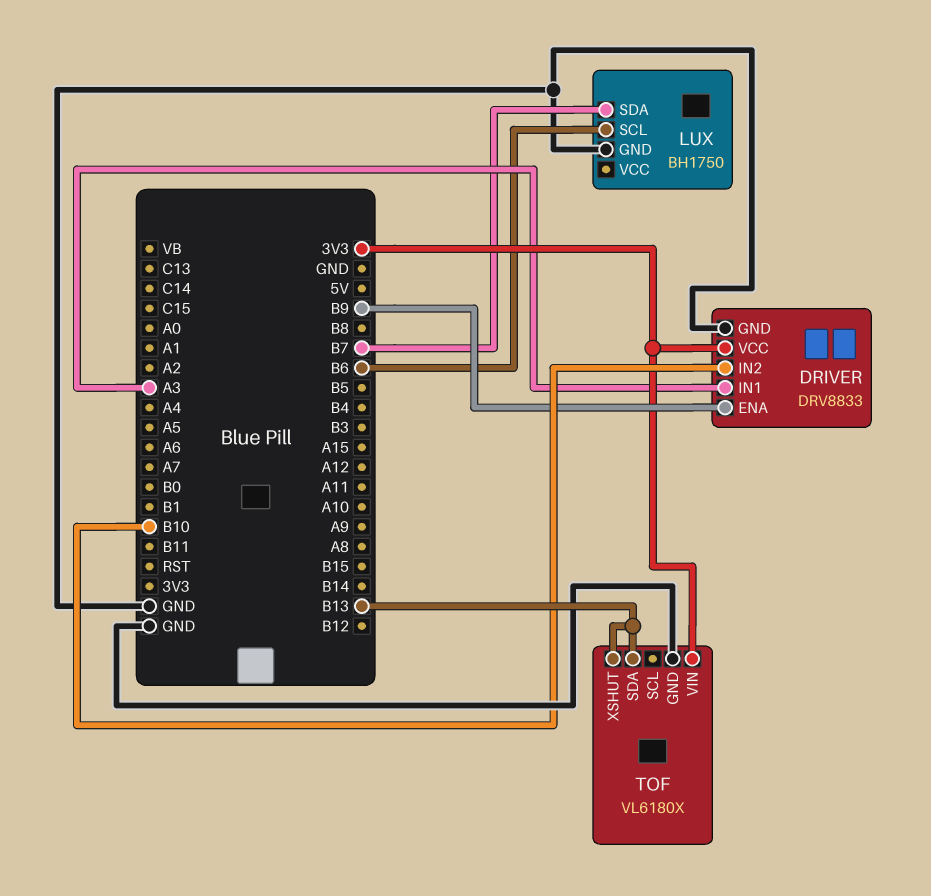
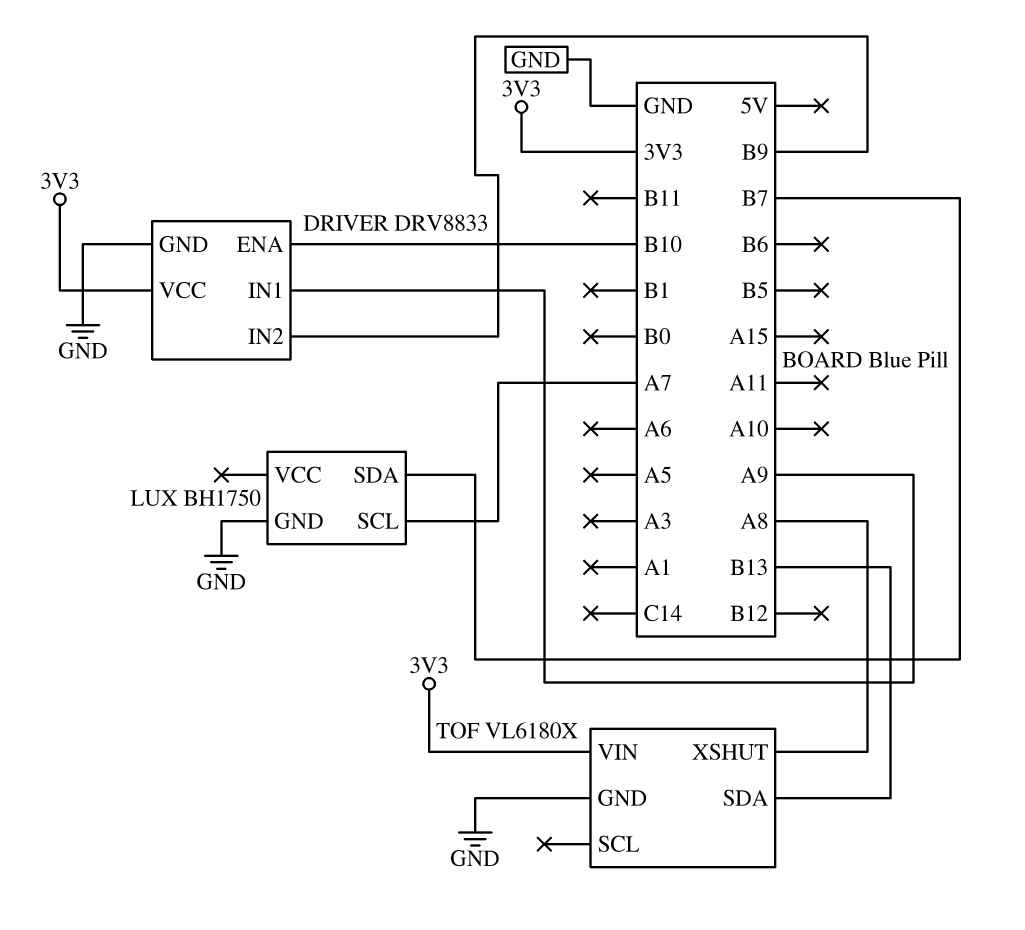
DRIVER pin ENA: B9 -> B10
DRIVER pin IN1: A3 -> A9
DRIVER pin IN2: B10 -> B9
LUX pin SCL: B6 -> A7
TOF pin XSHUT: B13 -> A8

